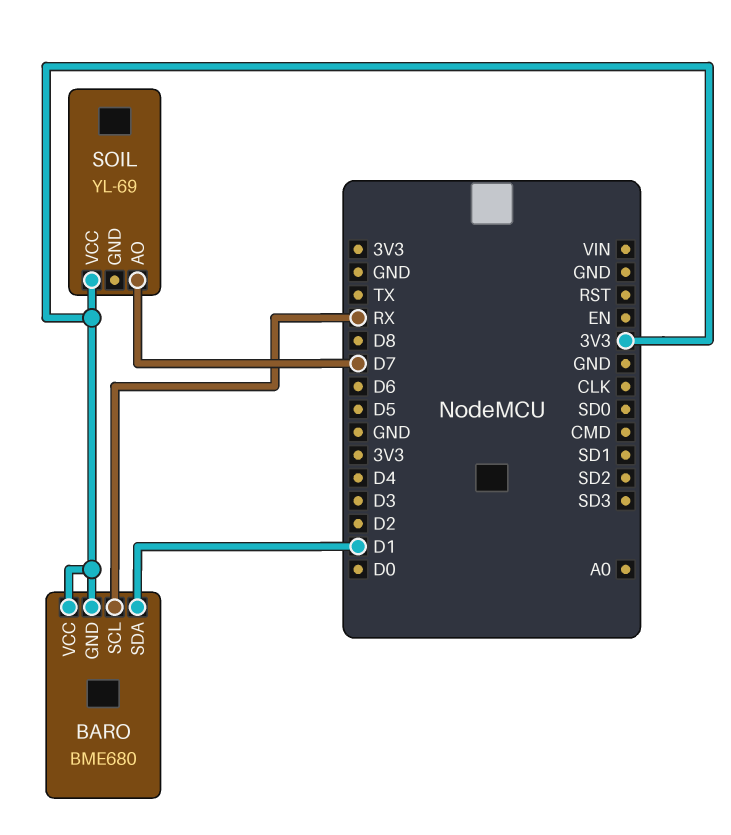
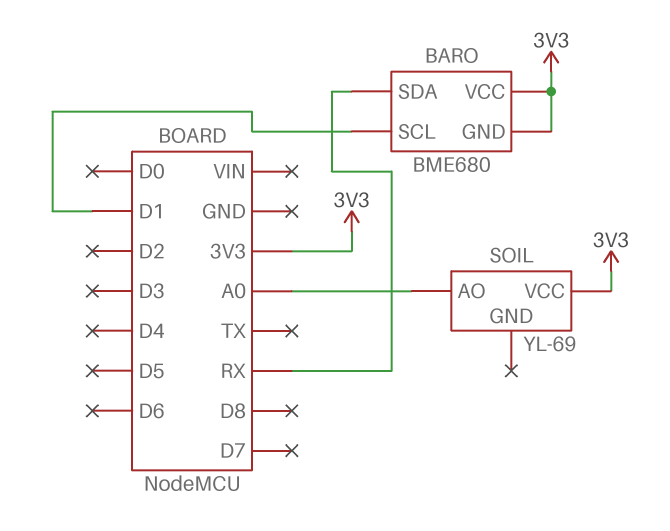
BARO pin SCL: RX -> D1
BARO pin SDA: D1 -> RX
SOIL pin AO: D7 -> A0

